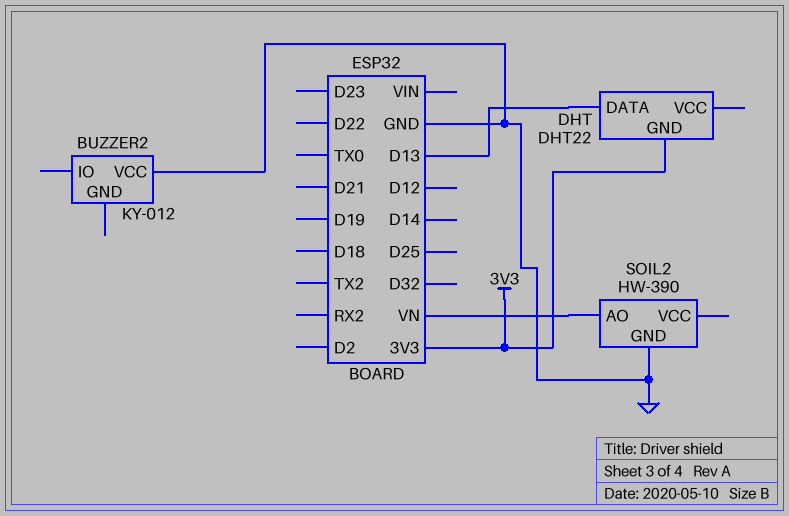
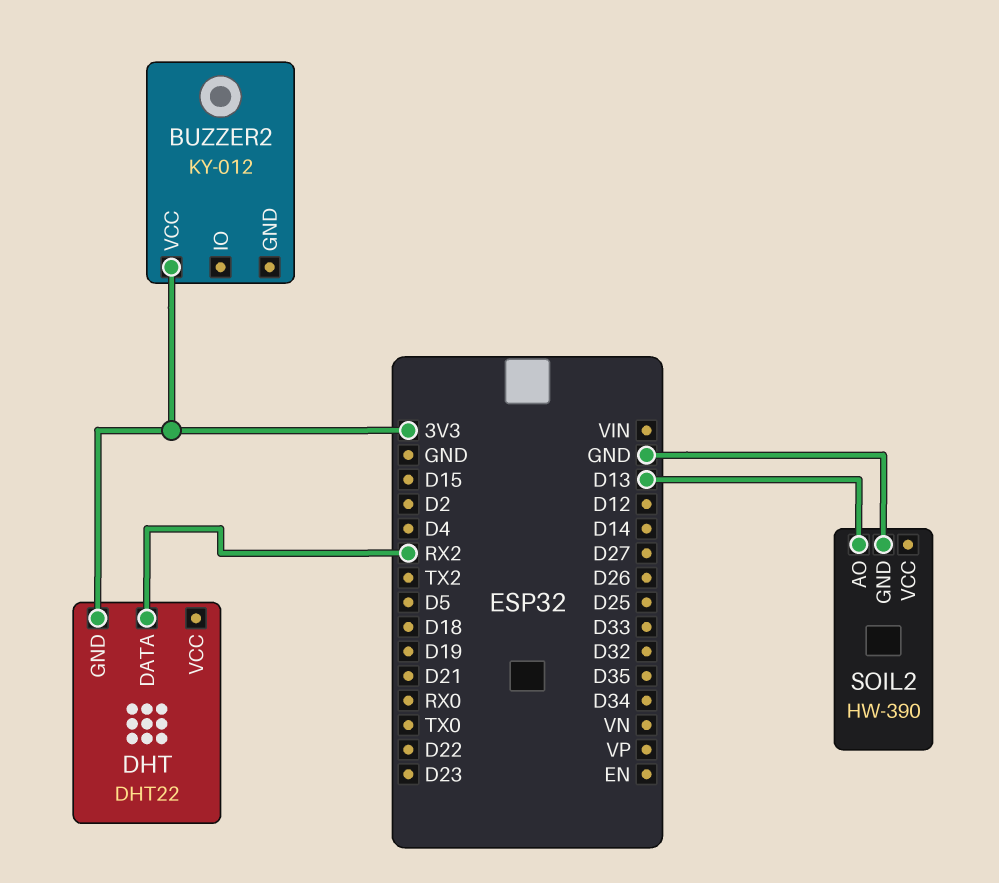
BUZZER2 pin VCC: GND -> 3V3
DHT pin DATA: D13 -> RX2
SOIL2 pin AO: VN -> D13

